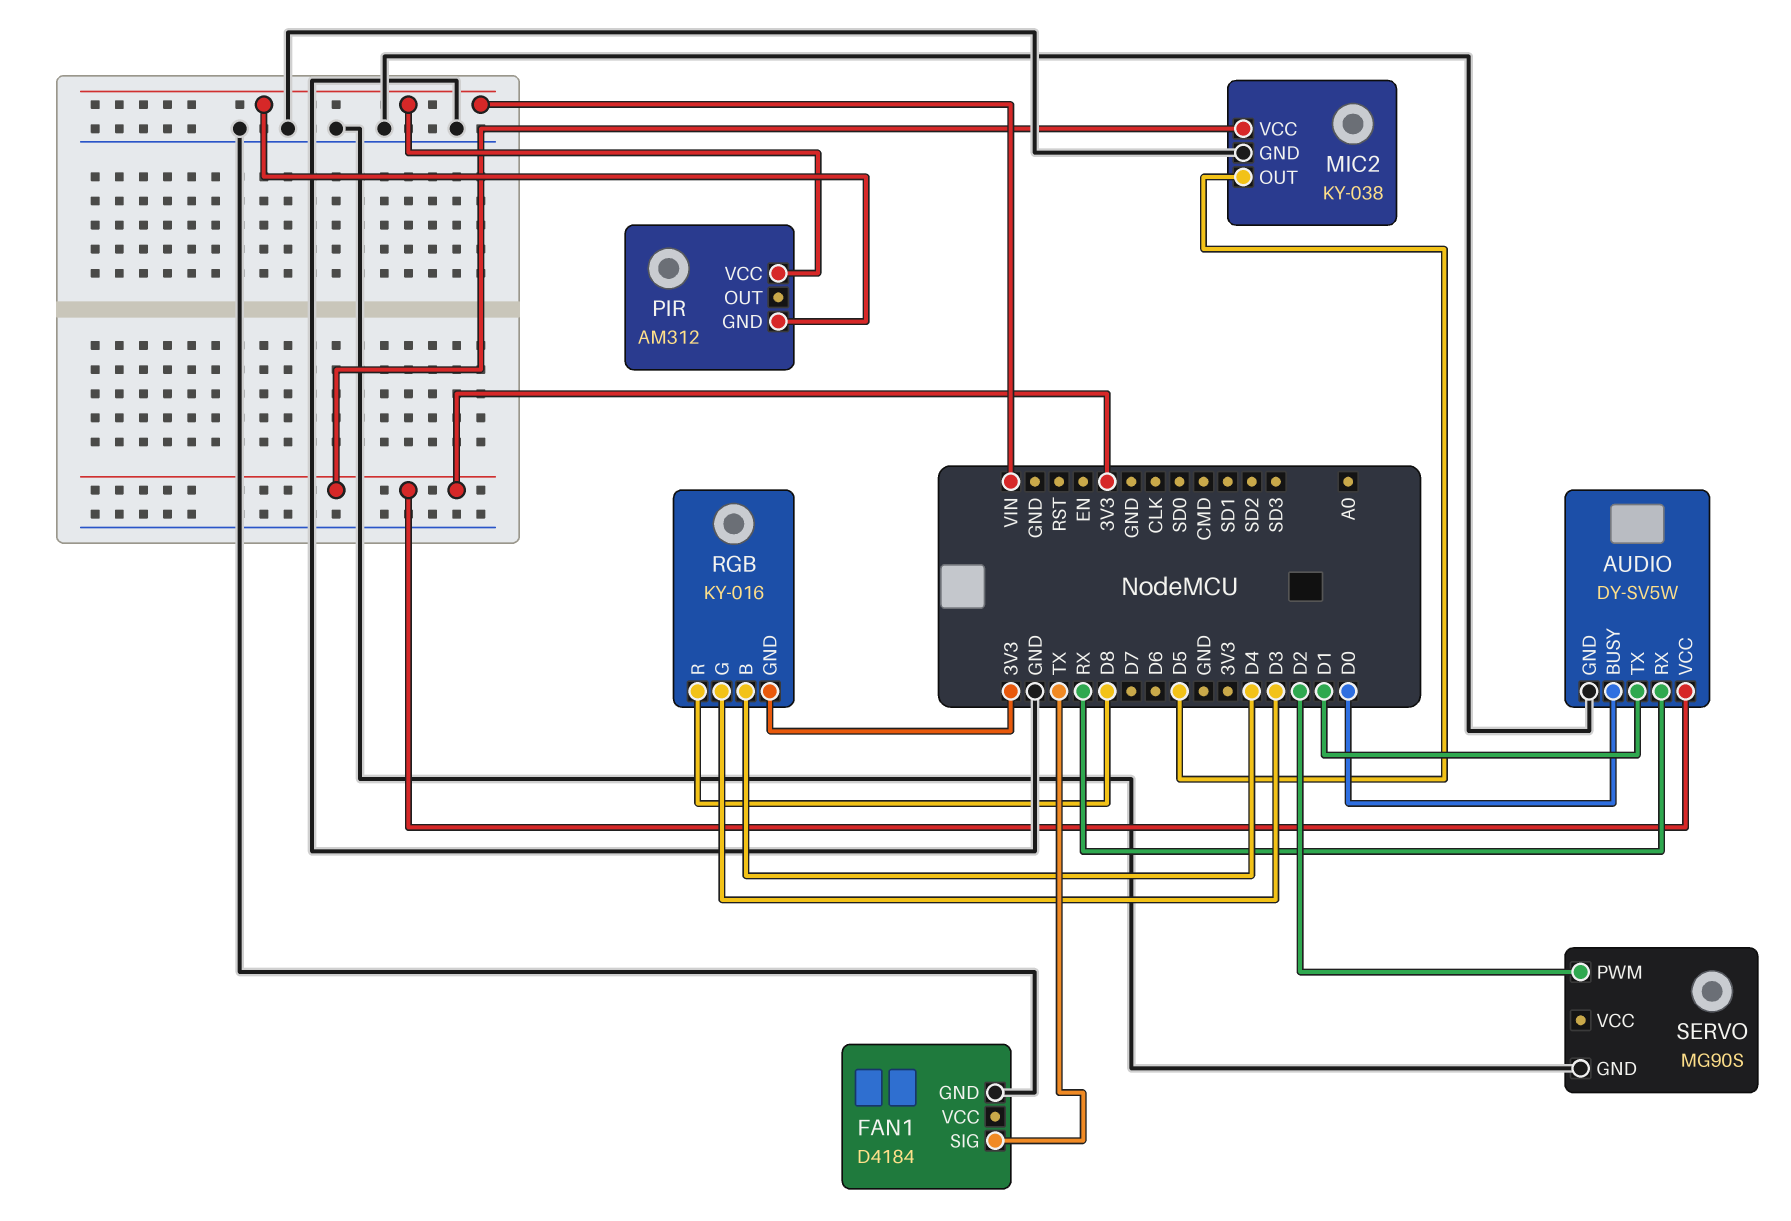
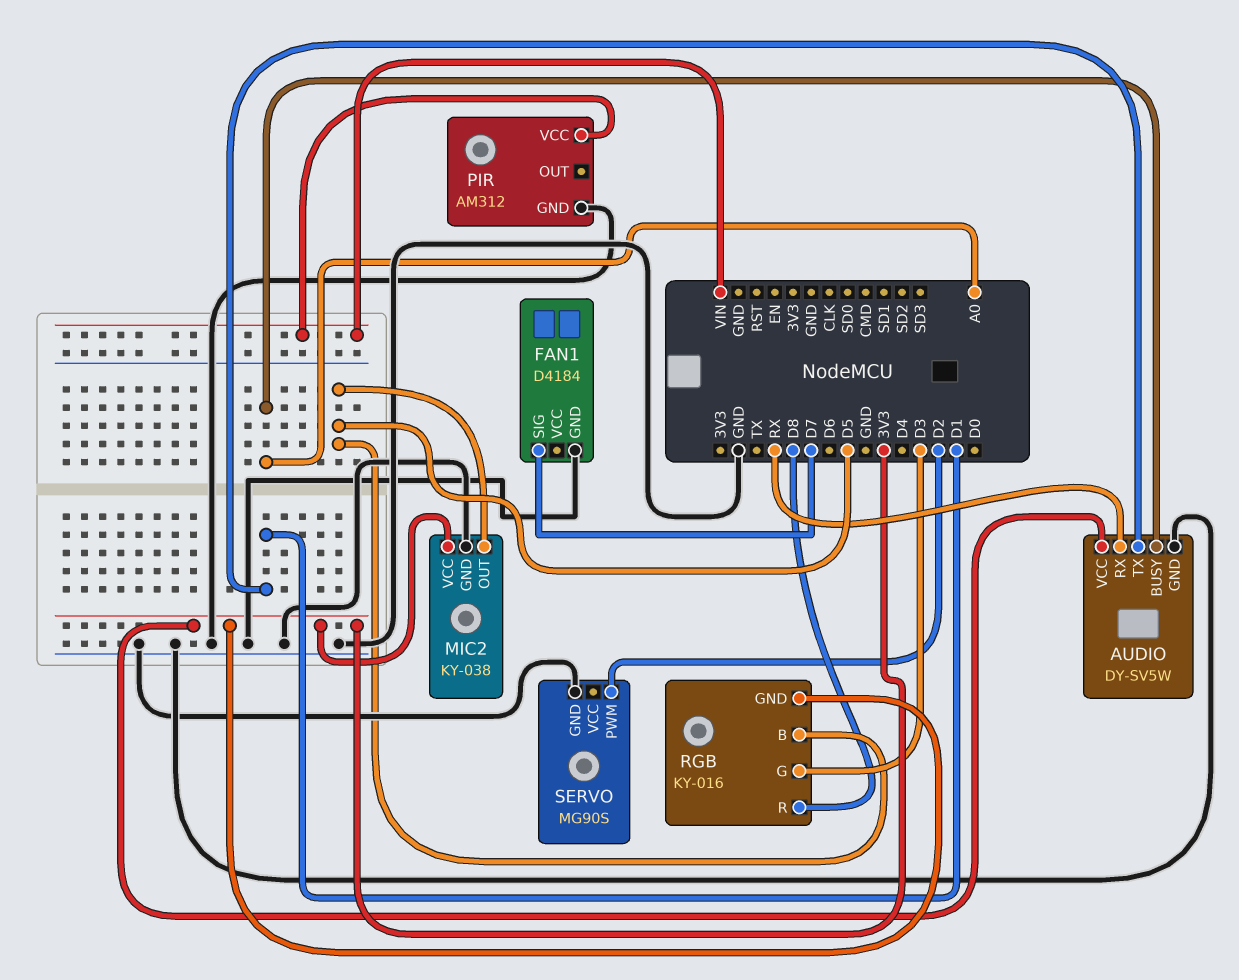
AUDIO pin BUSY: D0 -> A0
FAN1 pin SIG: TX -> D7
PIR pin GND: VIN -> GND
RGB pin B: D4 -> D5

